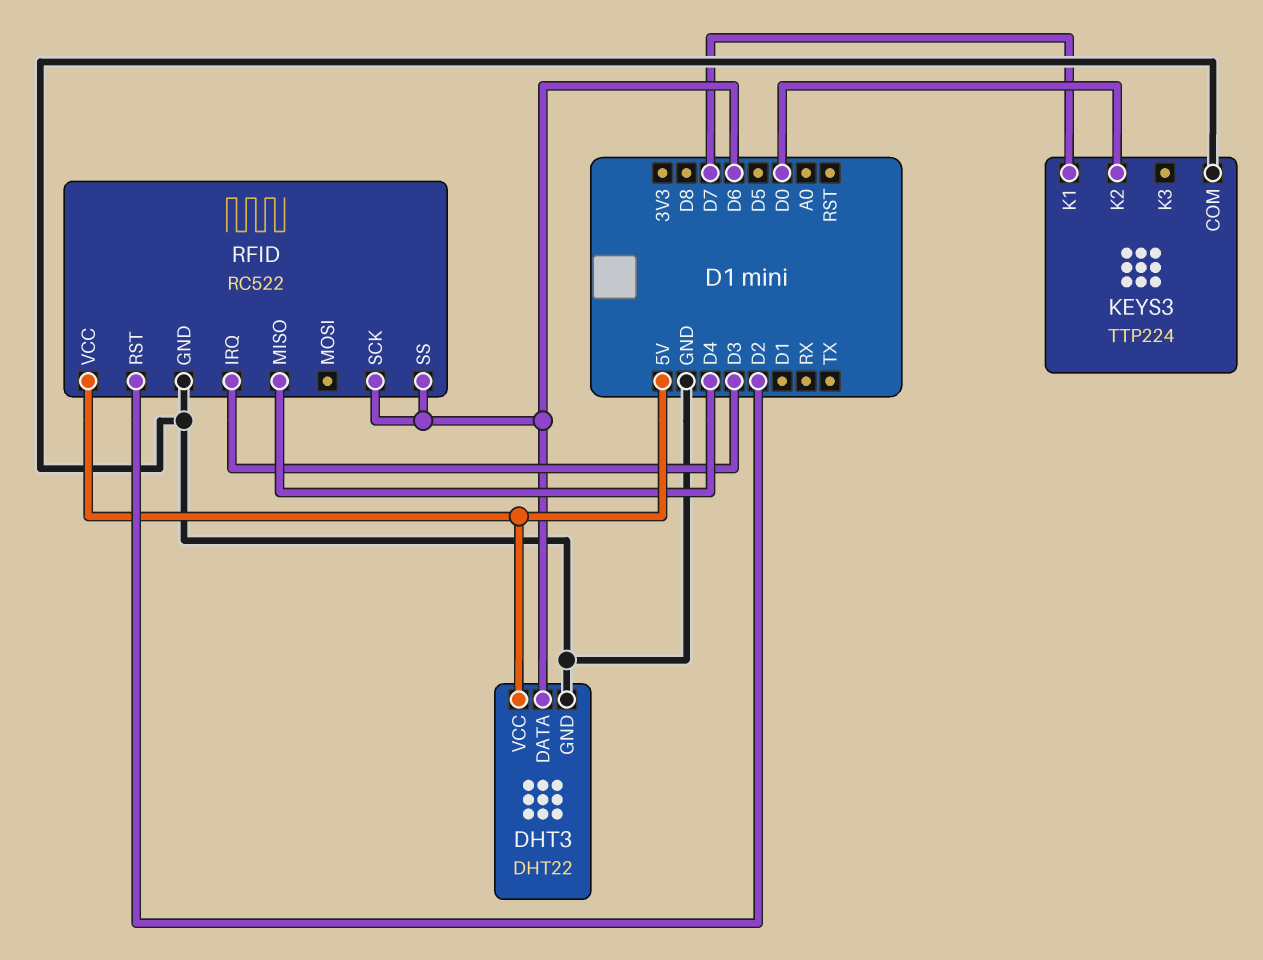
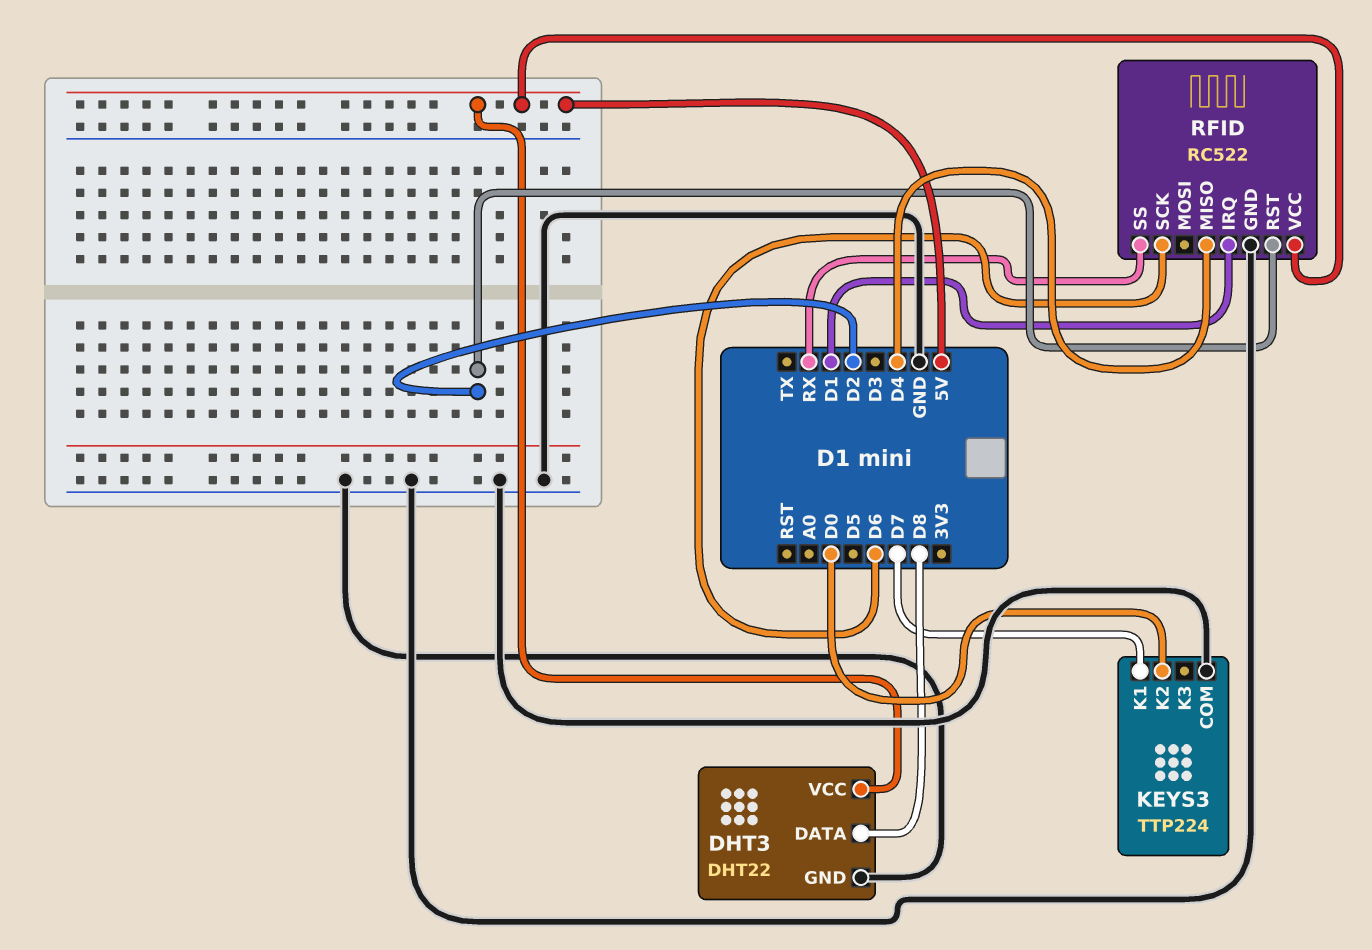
DHT3 pin DATA: D6 -> D8
RFID pin IRQ: D3 -> D1
RFID pin SS: D6 -> RX

